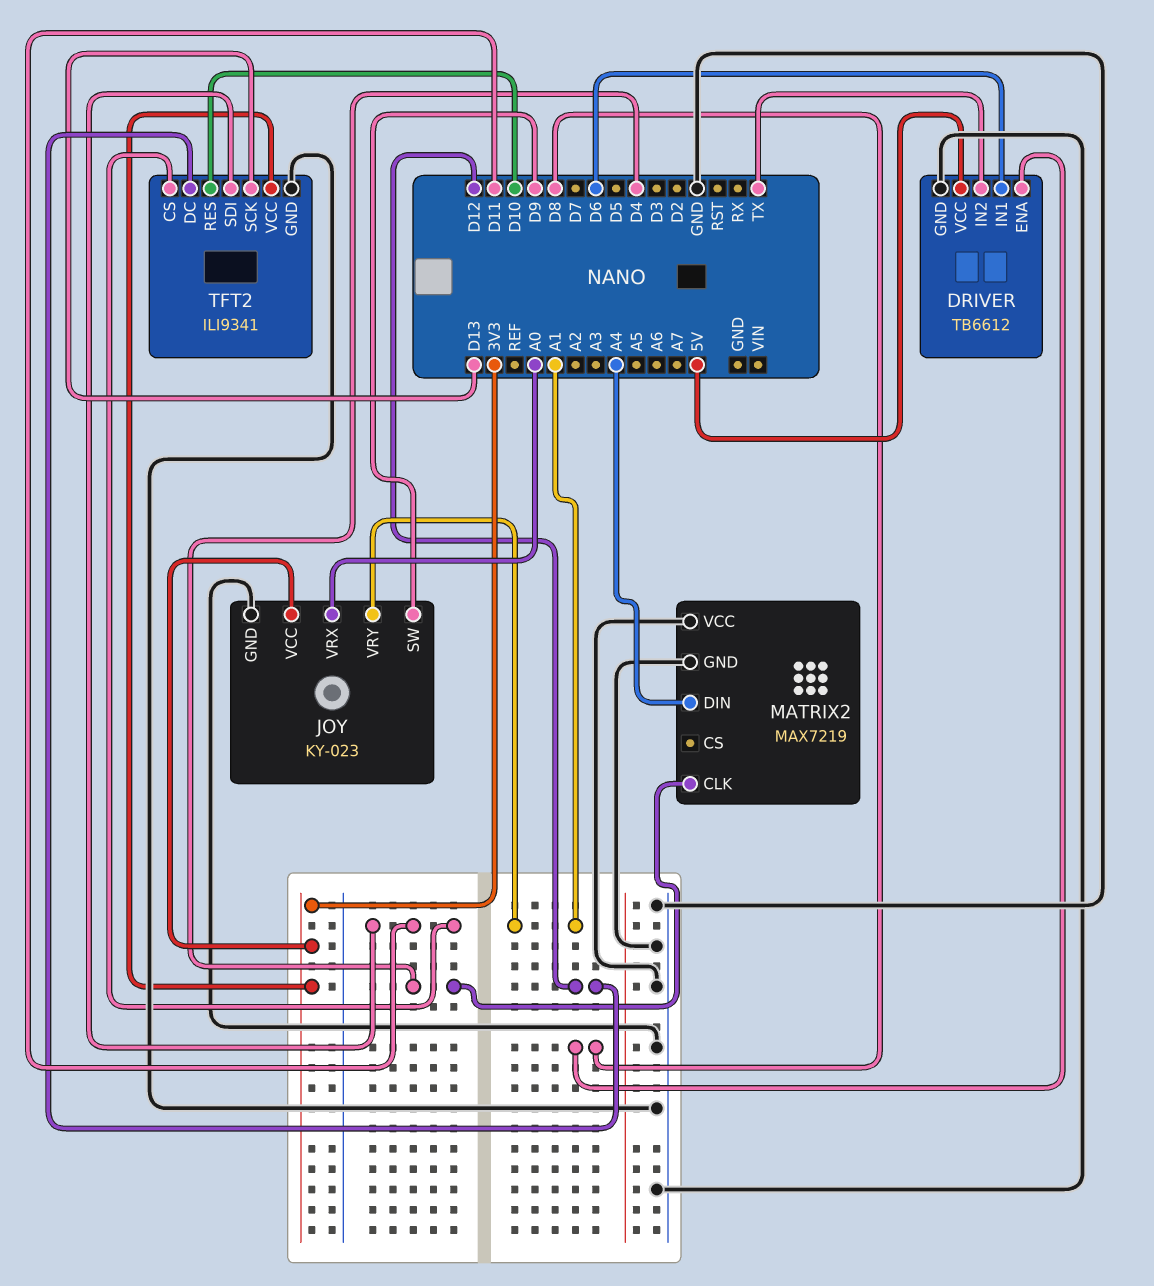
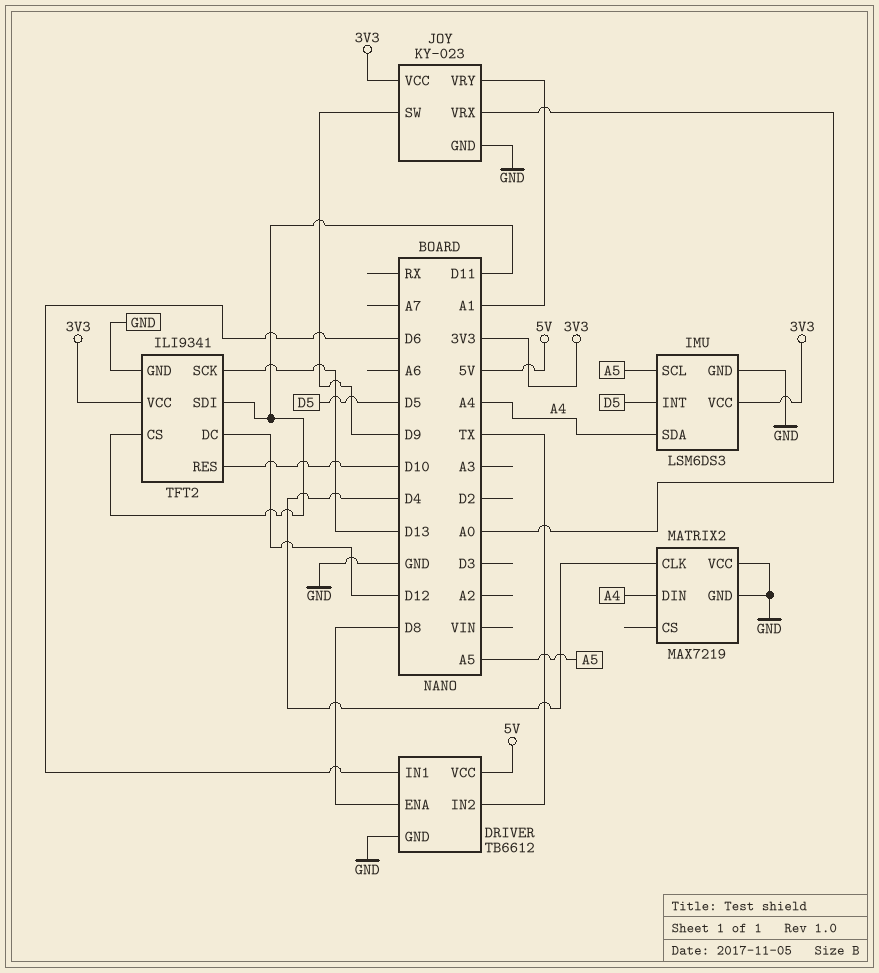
IMU: none -> LSM6DS3
IMU pin GND: none -> GND
IMU pin INT: none -> D5
IMU pin SCL: none -> A5
IMU pin SDA: none -> A4
IMU pin VCC: none -> 3V3

